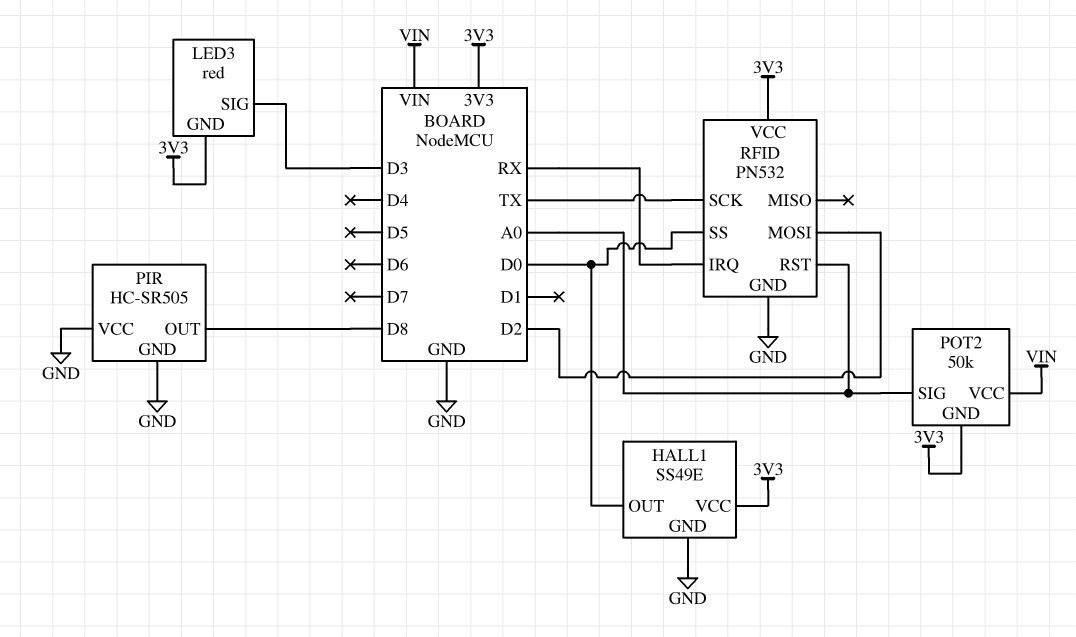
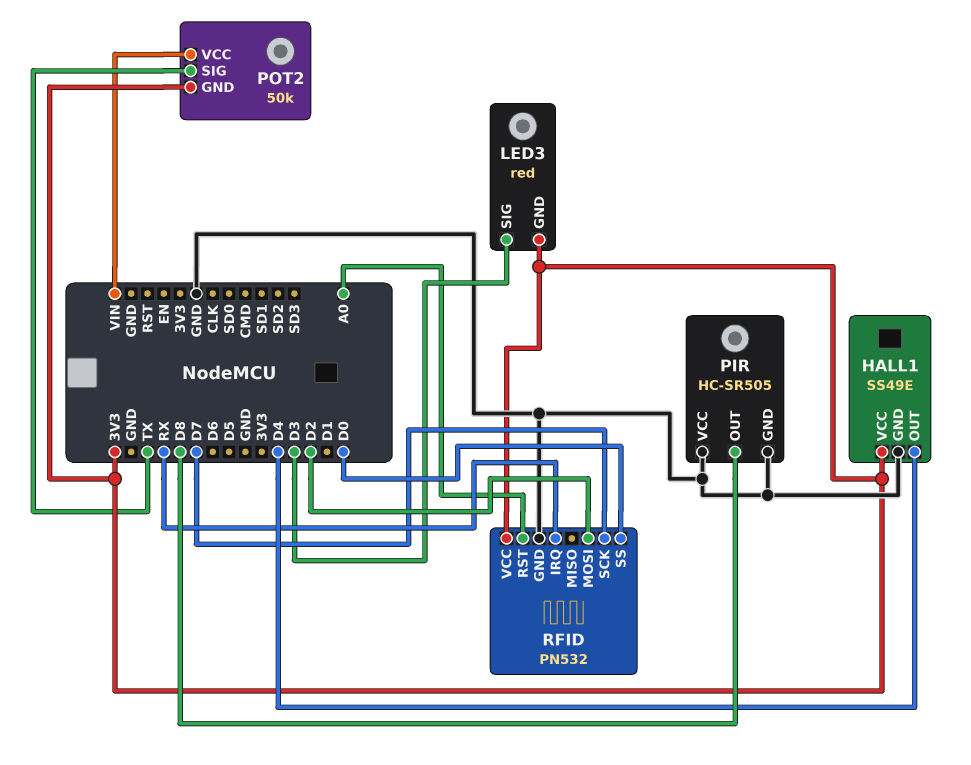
HALL1 pin OUT: D0 -> D4
POT2 pin SIG: A0 -> TX
RFID pin SCK: TX -> D7

